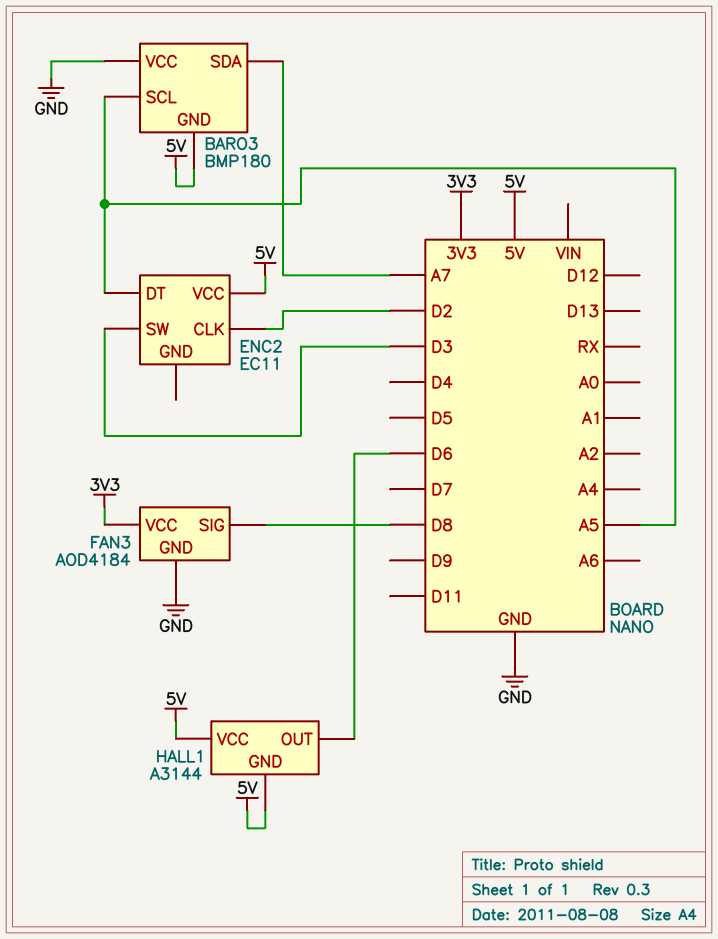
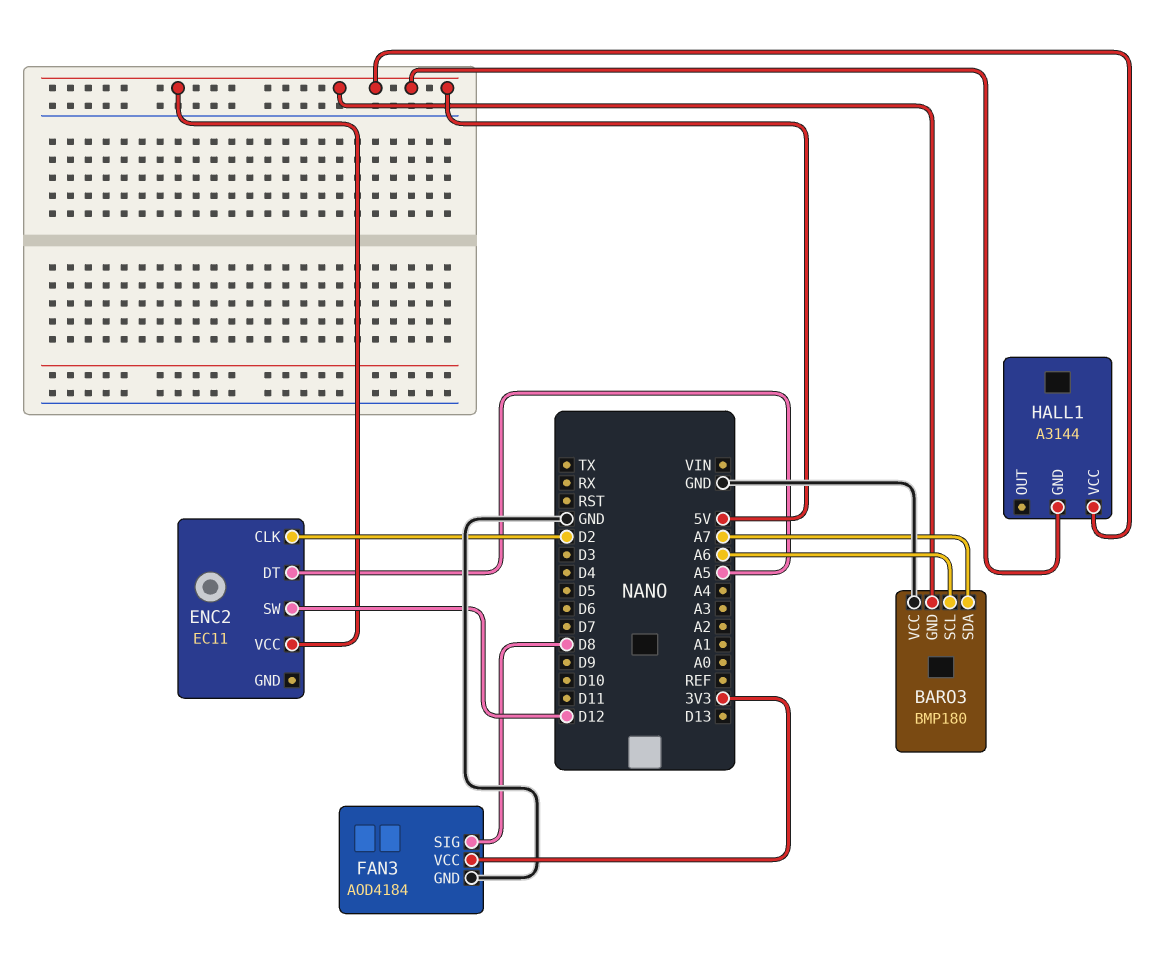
BARO3 pin SCL: A5 -> A6
ENC2 pin SW: D3 -> D12
HALL1 pin OUT: D6 -> none

